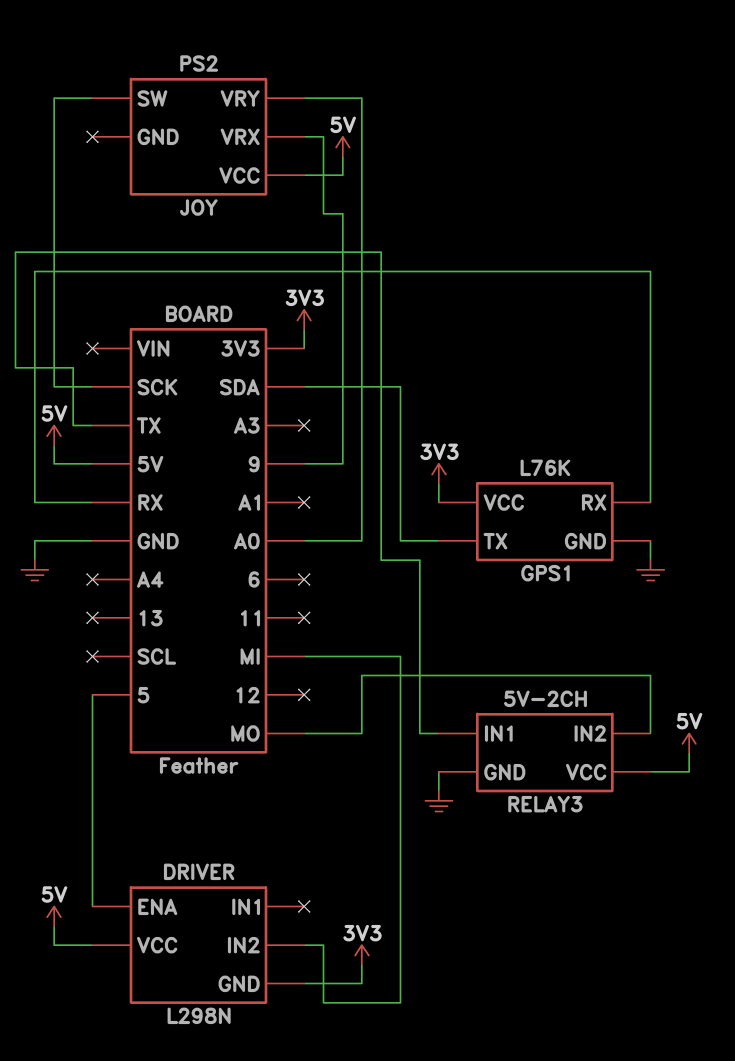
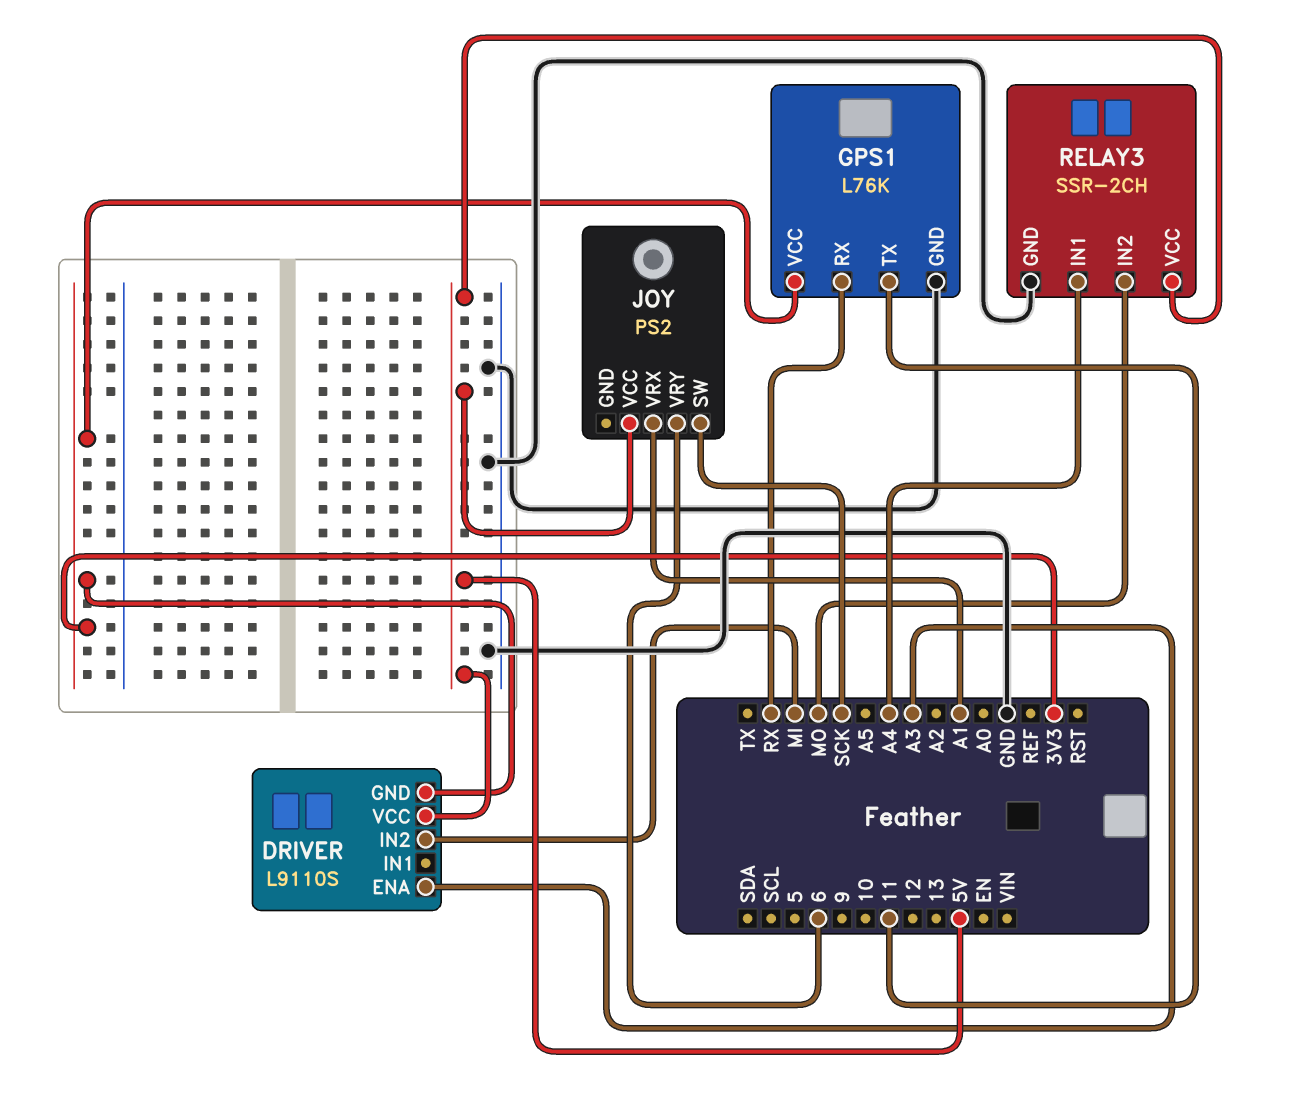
DRIVER: L298N -> L9110S
DRIVER pin ENA: 5 -> A3
GPS1 pin TX: SDA -> 11
JOY pin VRX: 9 -> A1
JOY pin VRY: A0 -> 6
RELAY3: 5V-2CH -> SSR-2CH
RELAY3 pin IN1: TX -> A4

